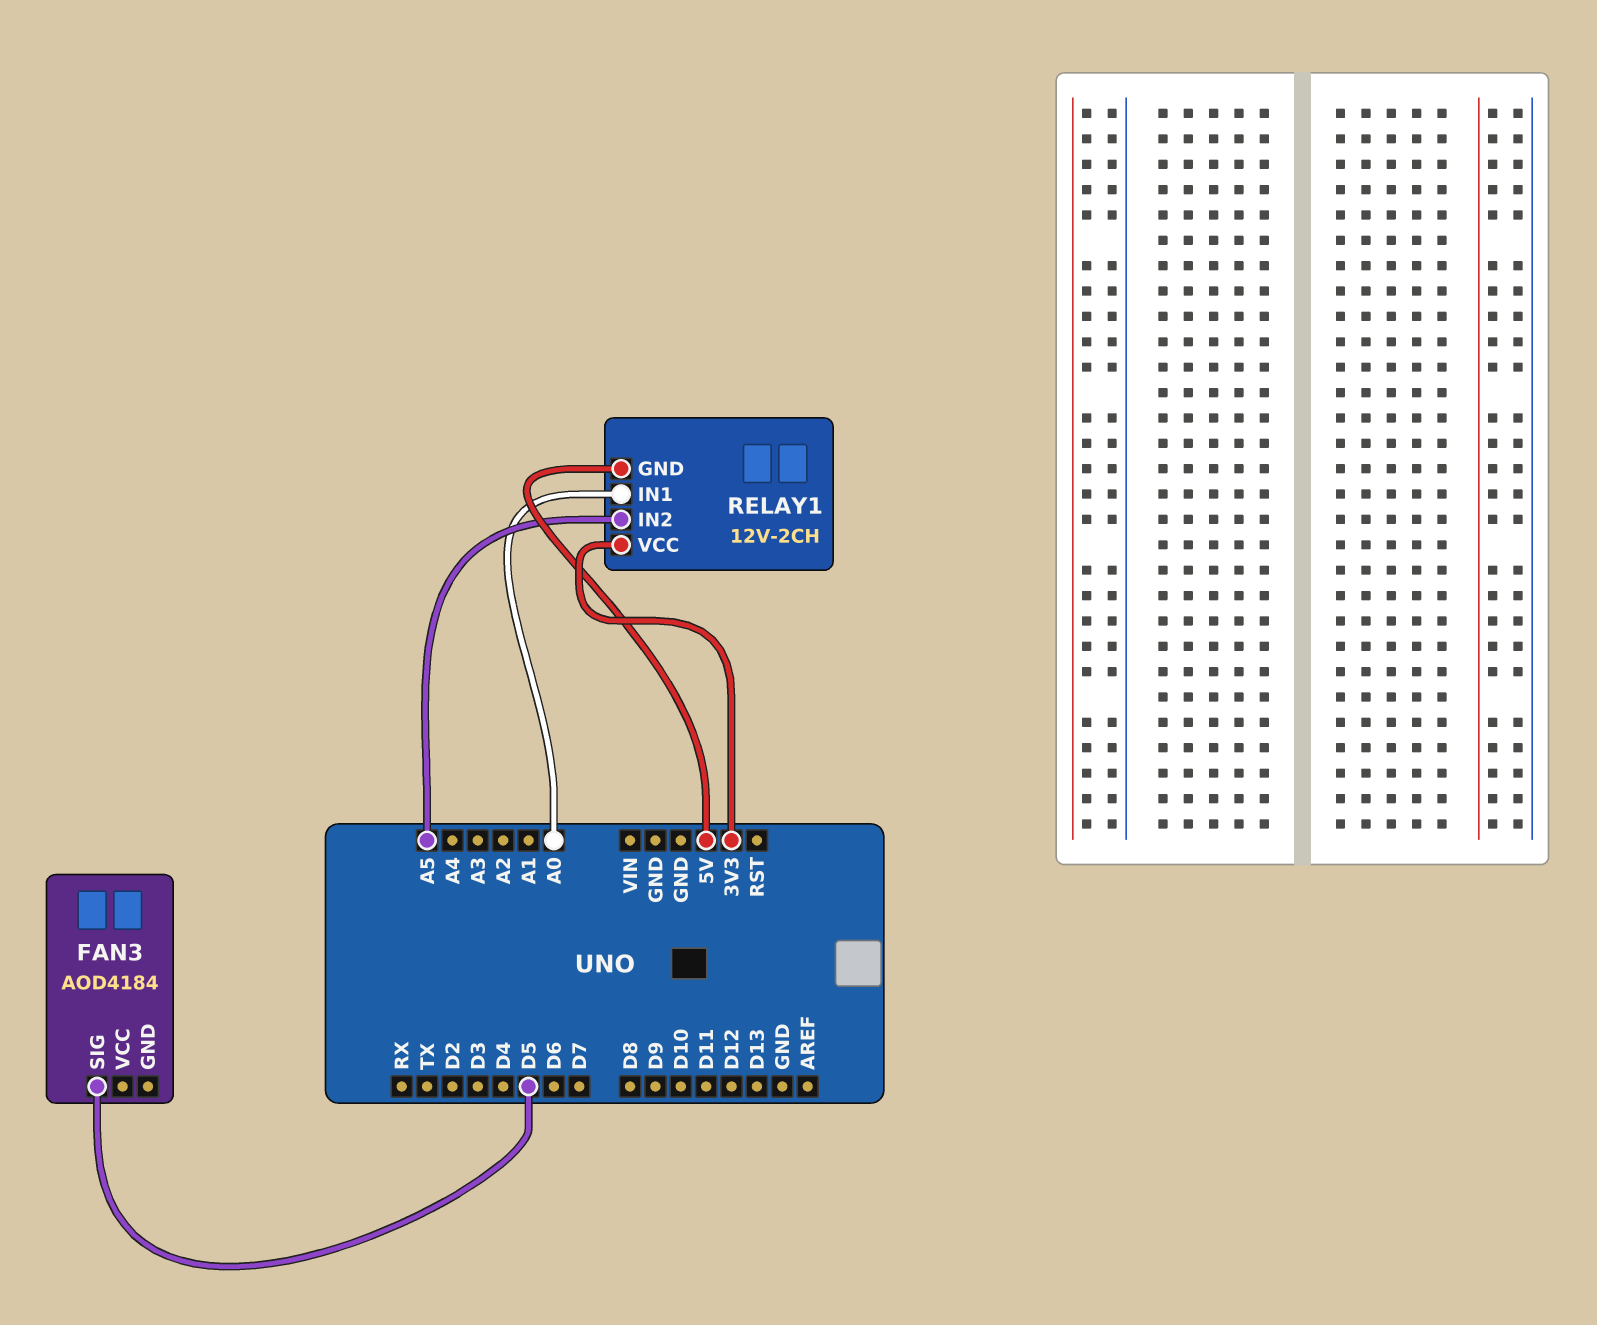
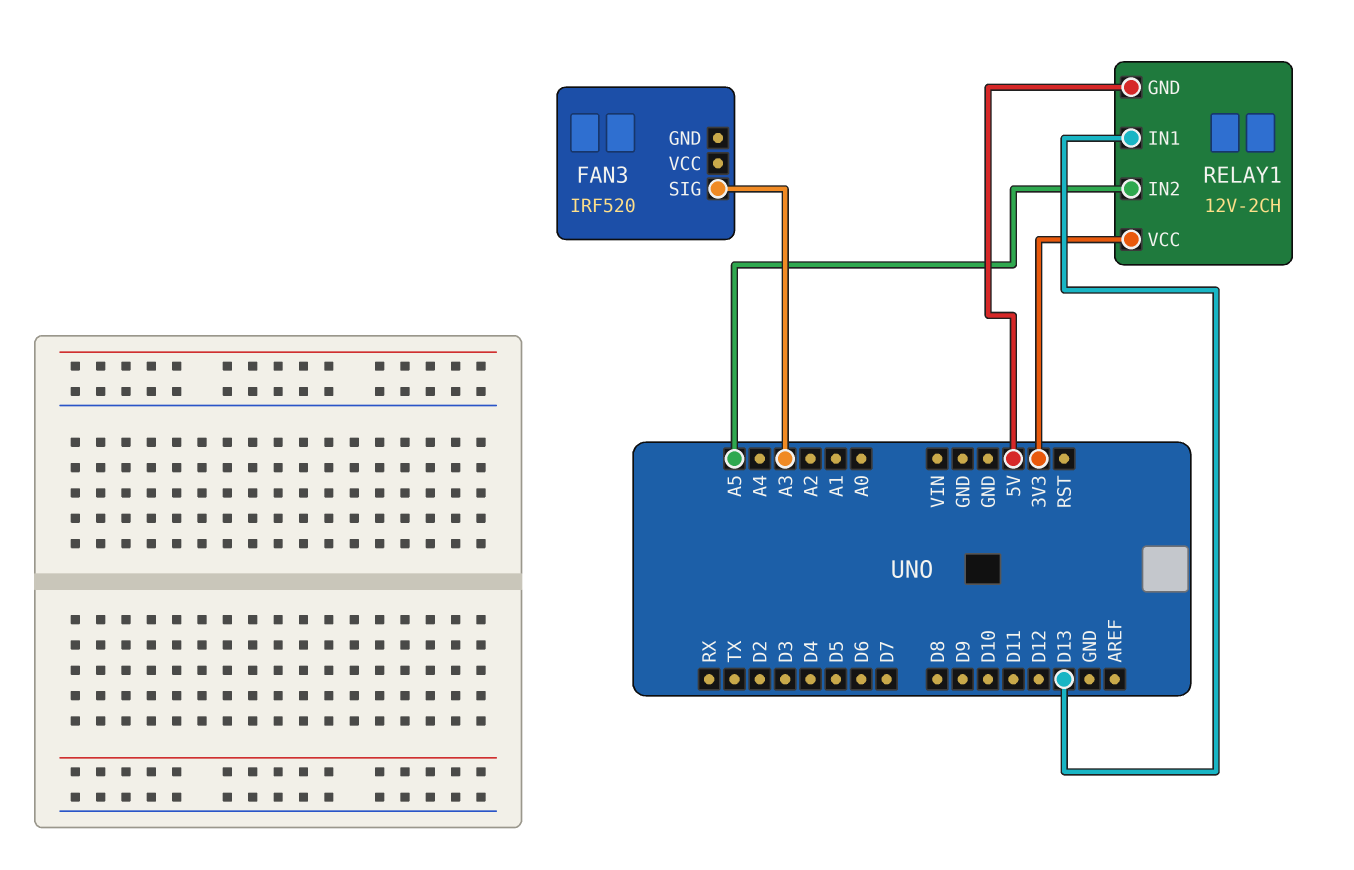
FAN3: AOD4184 -> IRF520
FAN3 pin SIG: D5 -> A3
RELAY1 pin IN1: A0 -> D13

